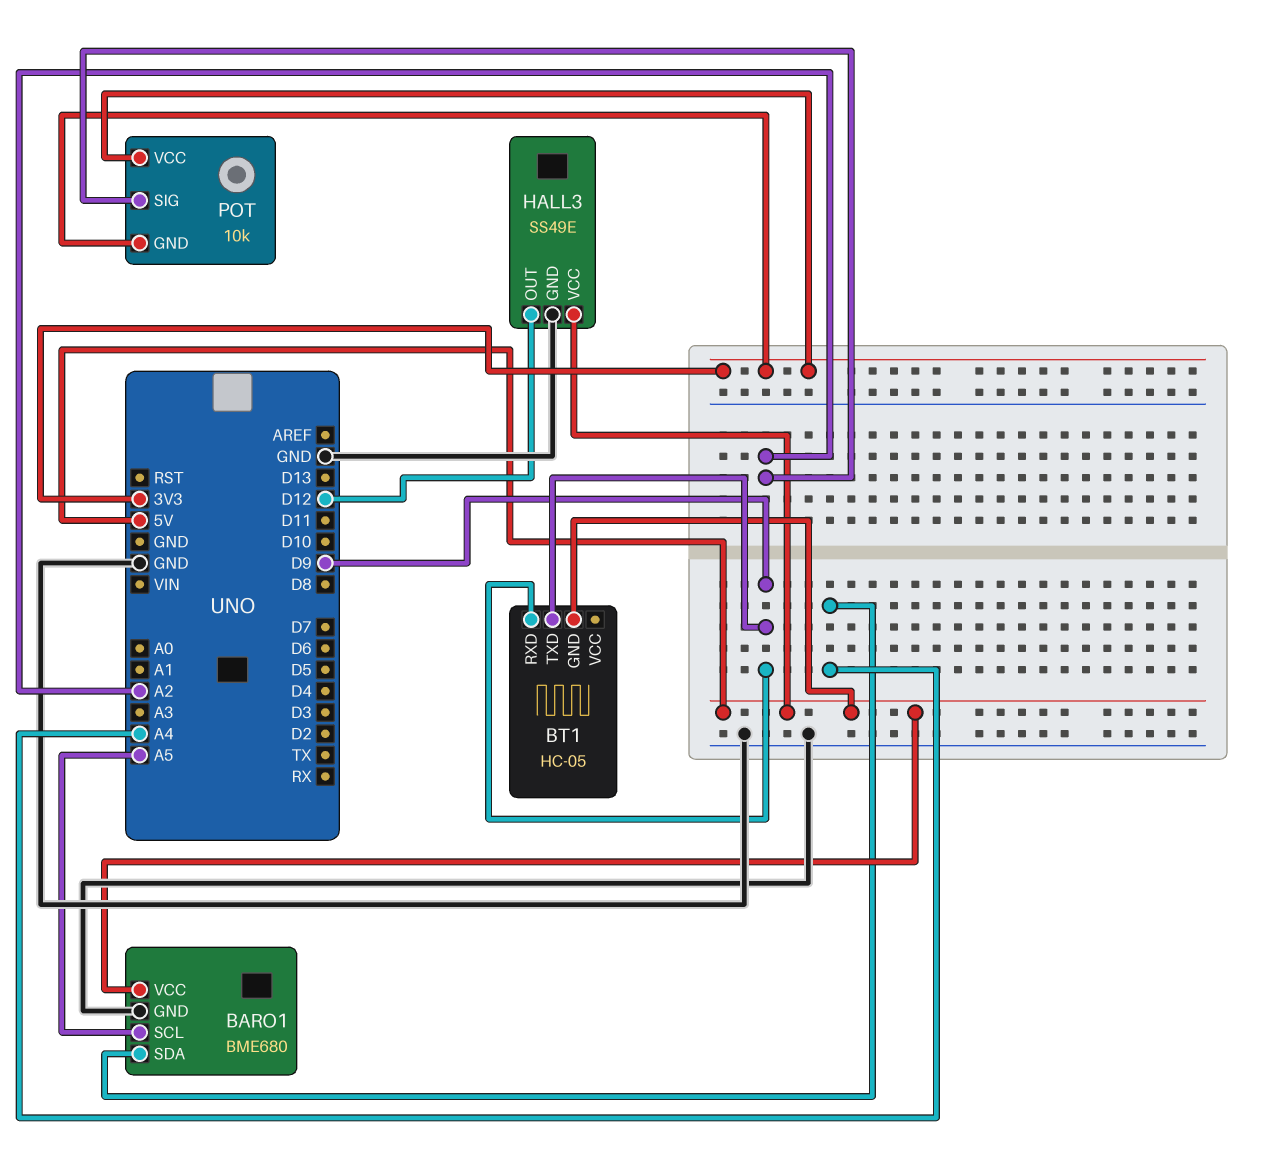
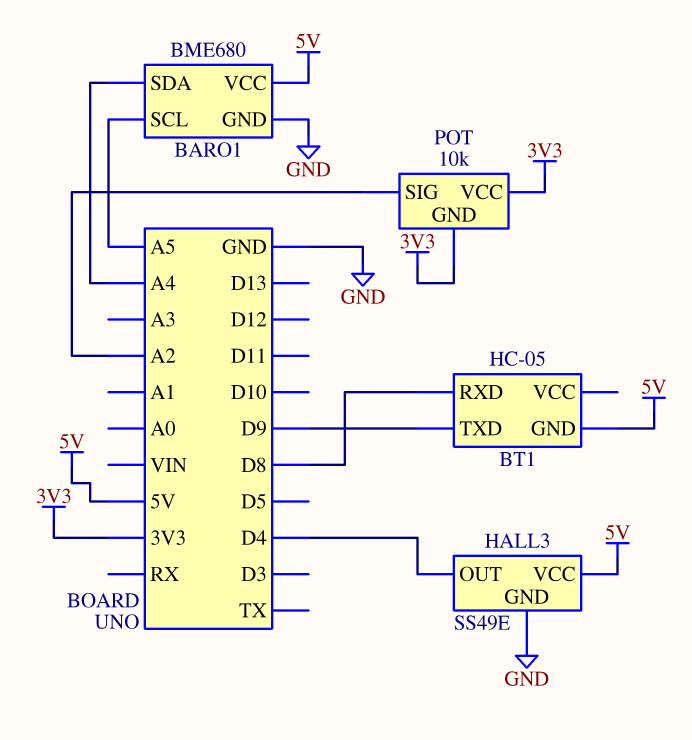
BT1 pin RXD: D9 -> D8
HALL3 pin OUT: D12 -> D4

